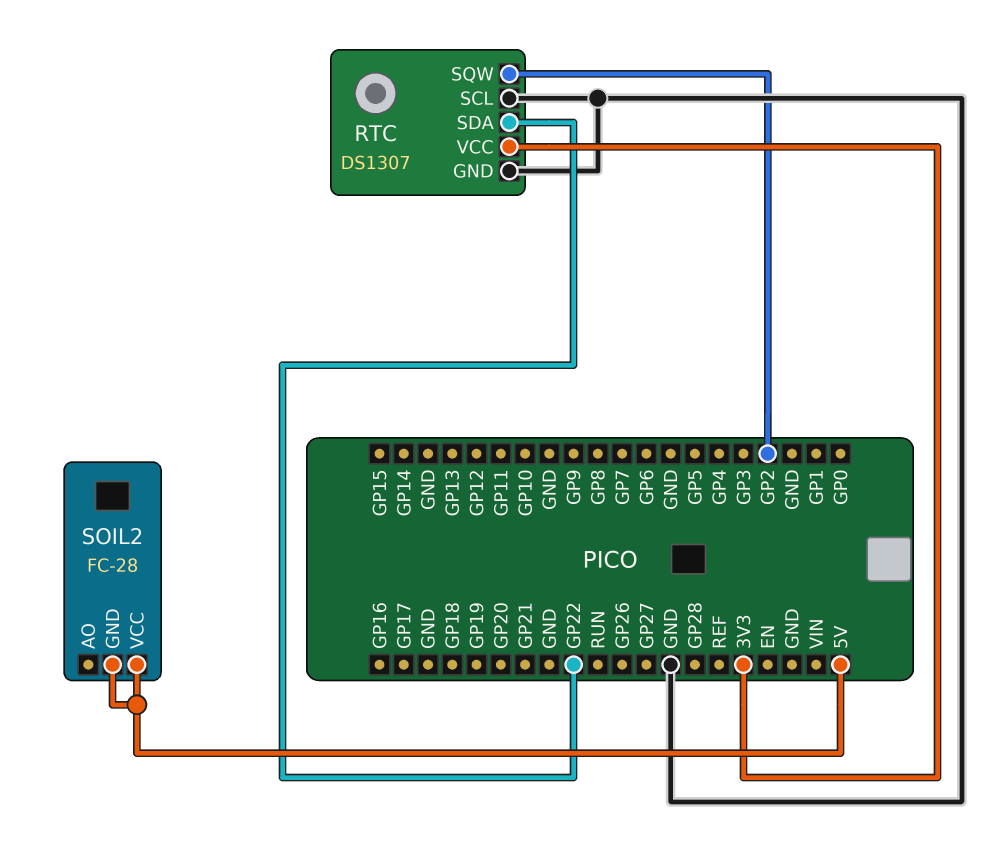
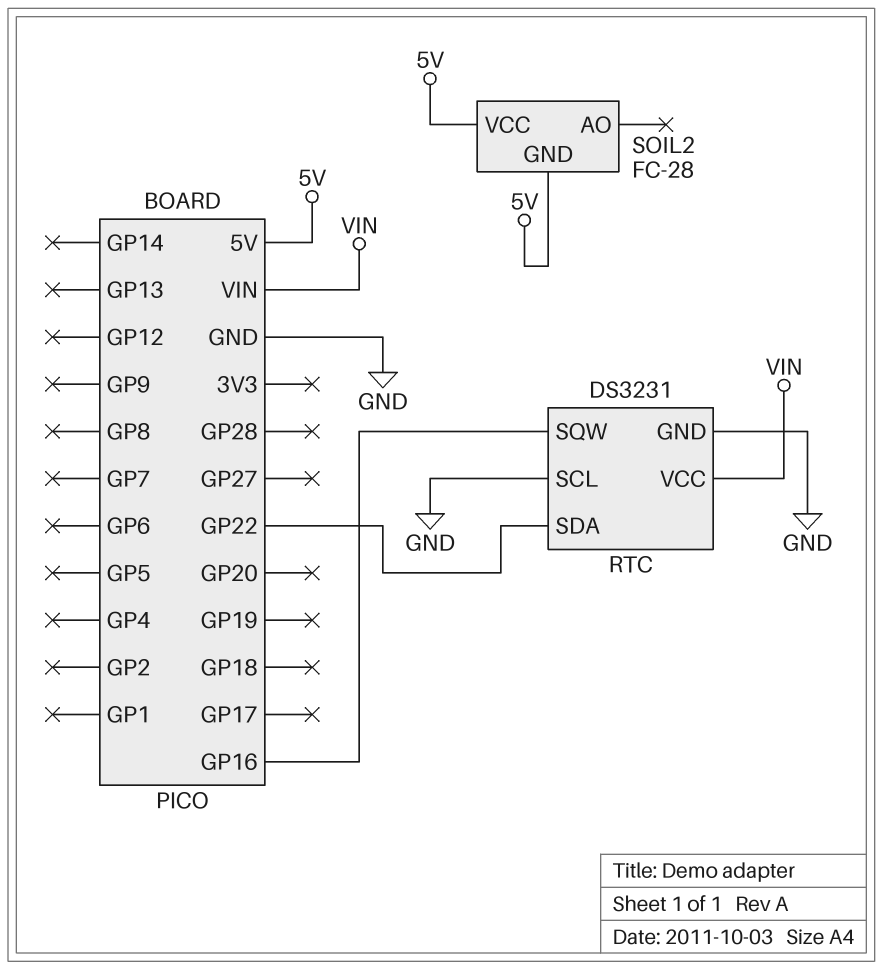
RTC: DS1307 -> DS3231
RTC pin SQW: GP2 -> GP16
RTC pin VCC: 3V3 -> VIN

